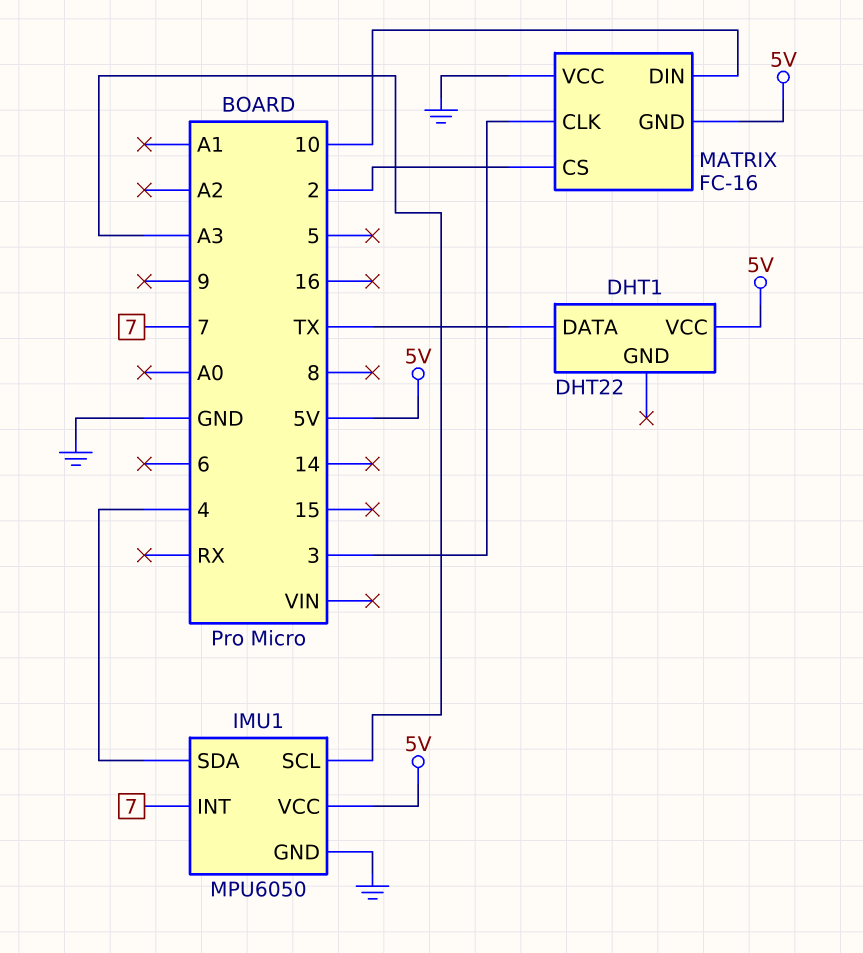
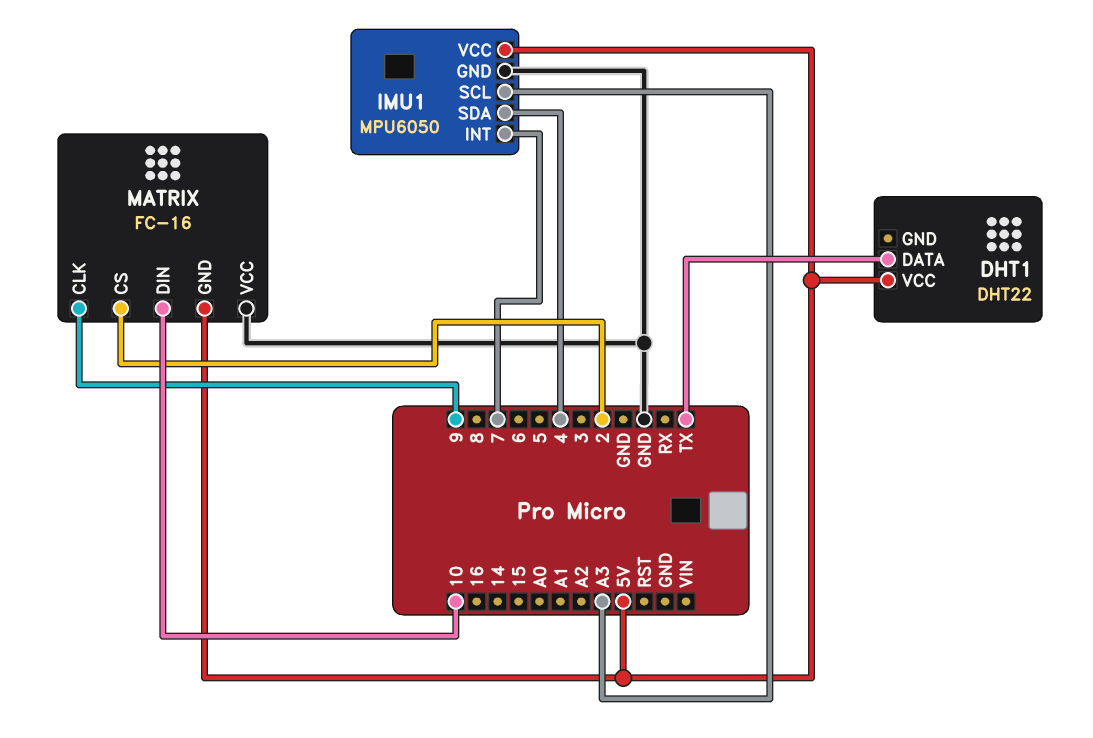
MATRIX pin CLK: 3 -> 9

